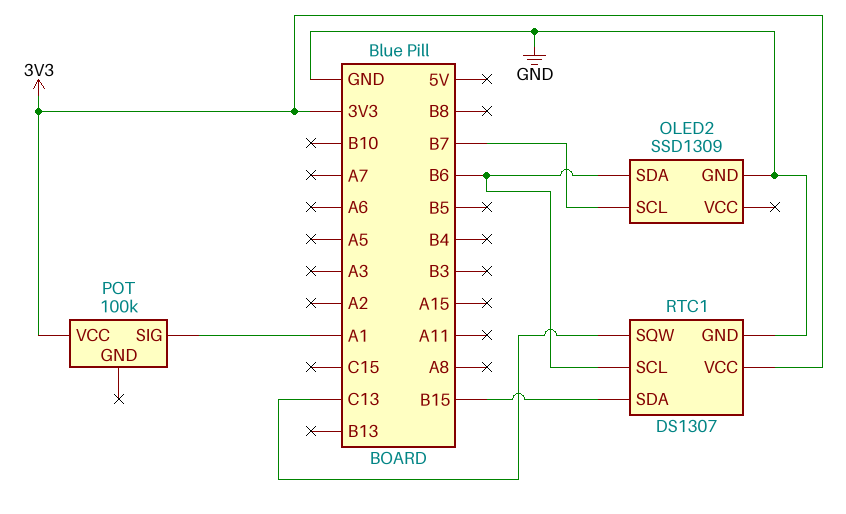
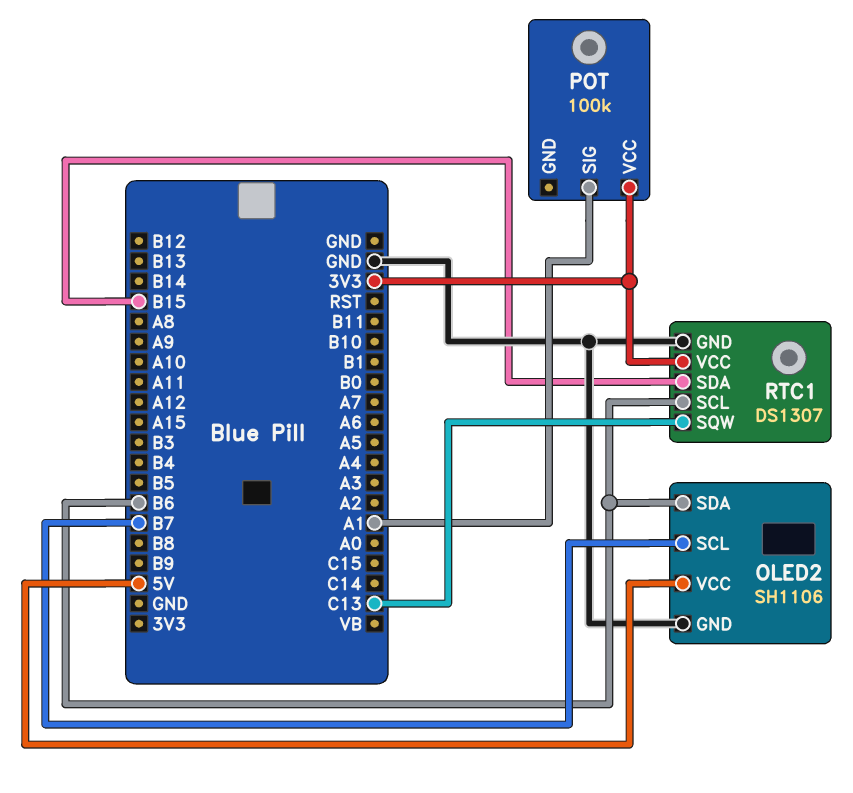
OLED2: SSD1309 -> SH1106
OLED2 pin VCC: none -> 5V

